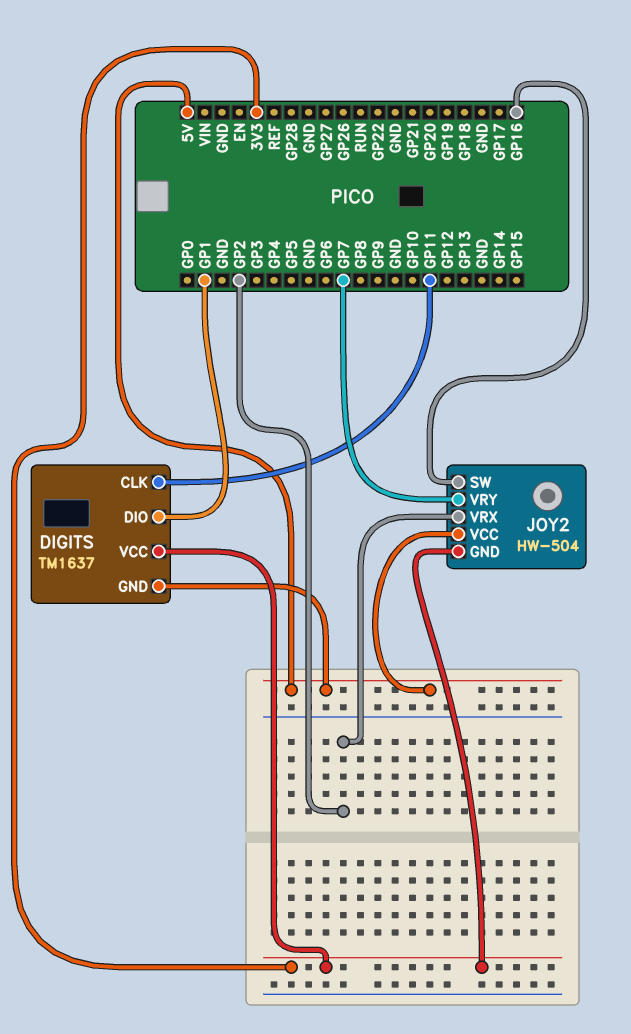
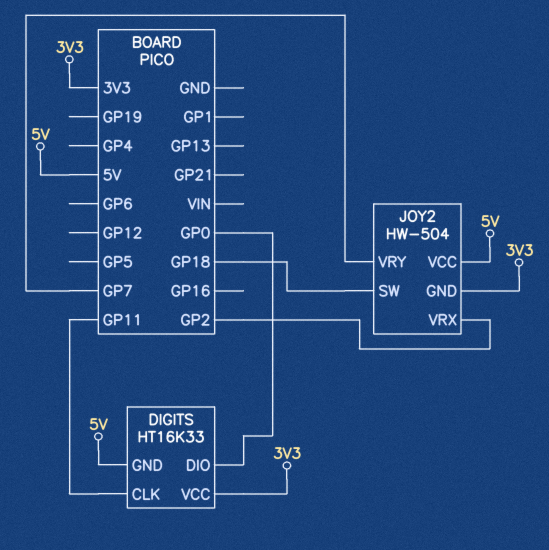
DIGITS: TM1637 -> HT16K33
DIGITS pin DIO: GP1 -> GP0
JOY2 pin SW: GP16 -> GP18

